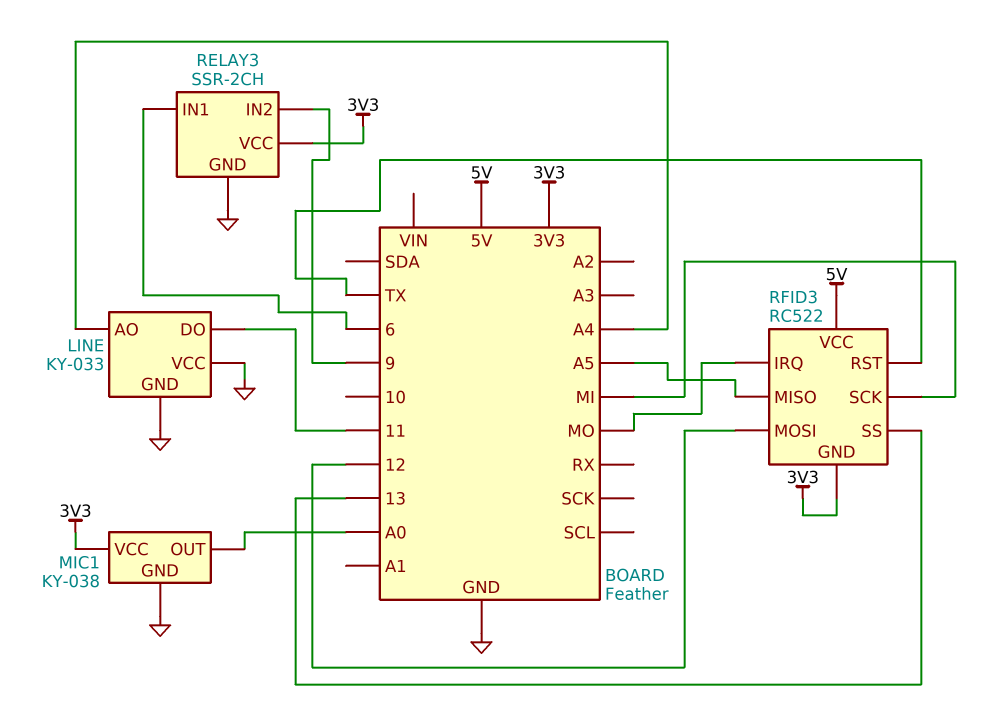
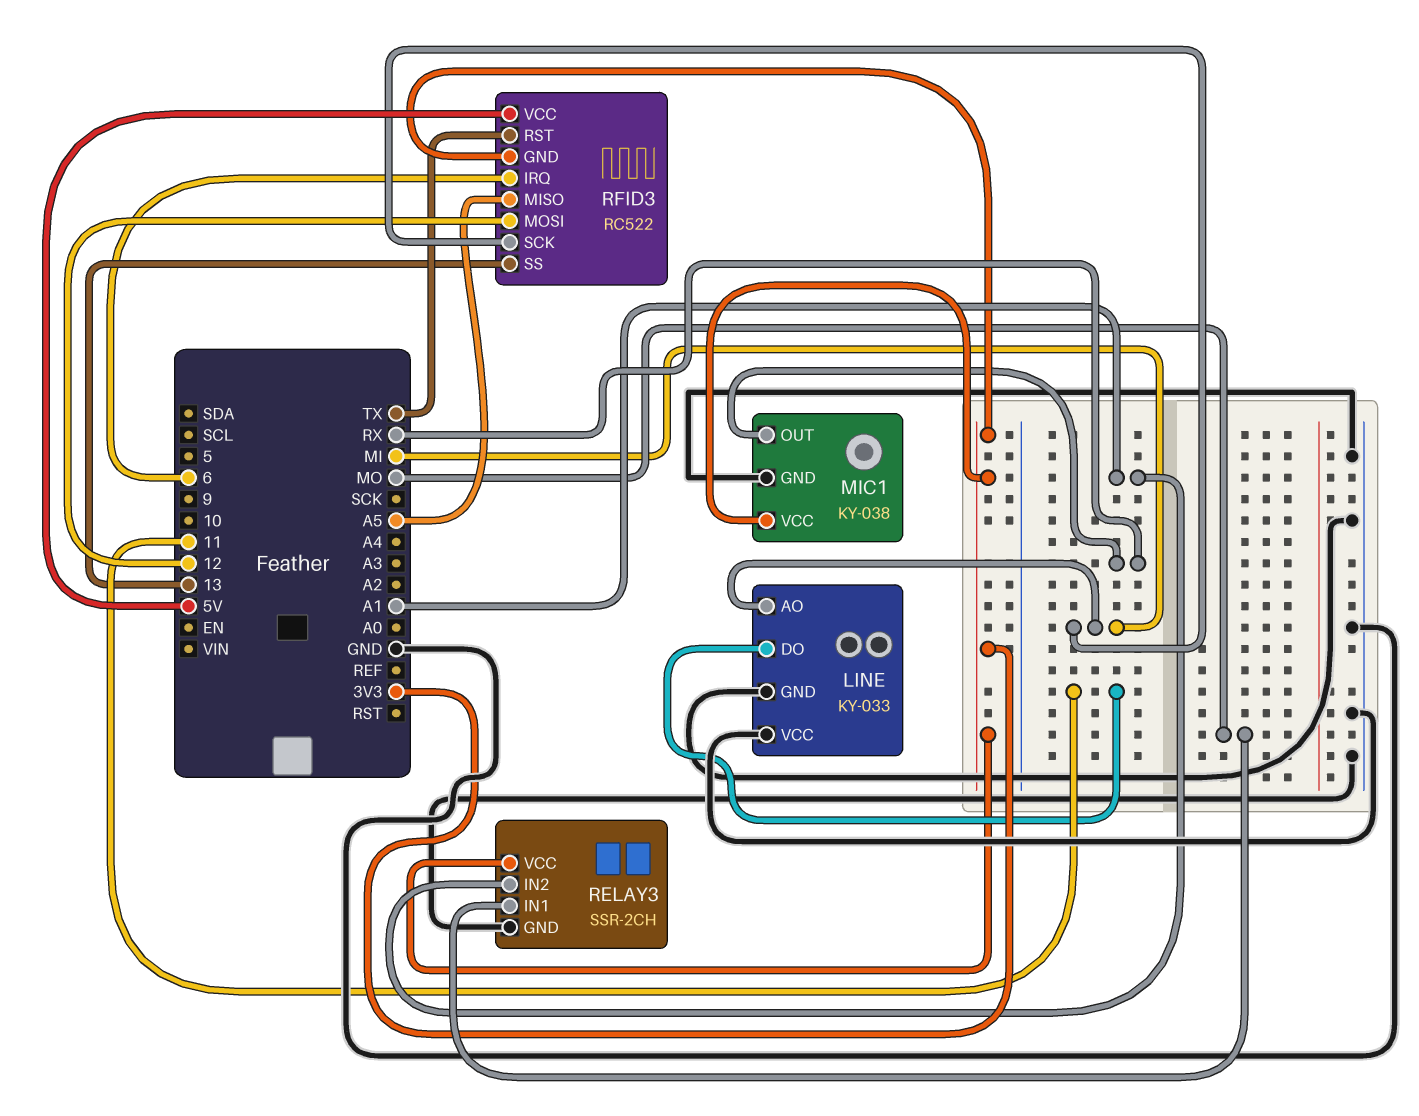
LINE pin AO: A4 -> MI
MIC1 pin OUT: A0 -> RX
RELAY3 pin IN1: 6 -> MO
RELAY3 pin IN2: 9 -> A1
RFID3 pin IRQ: MO -> 6

